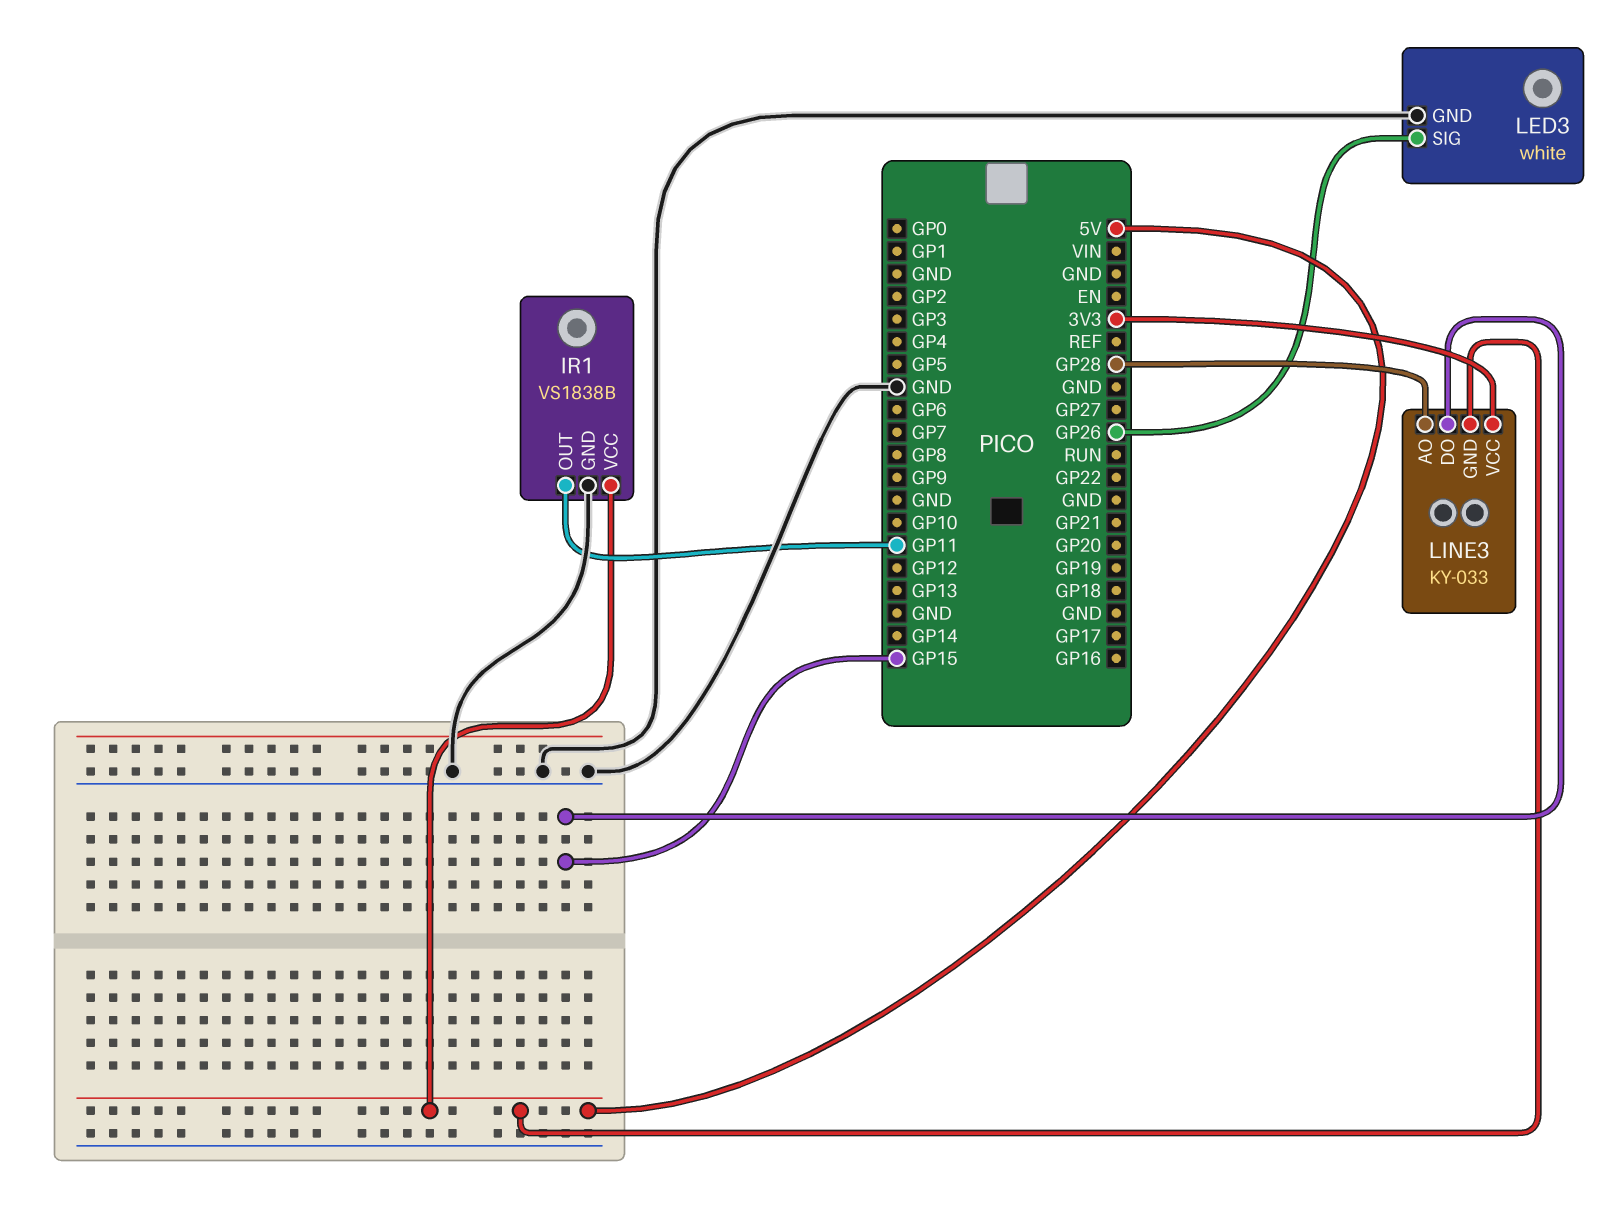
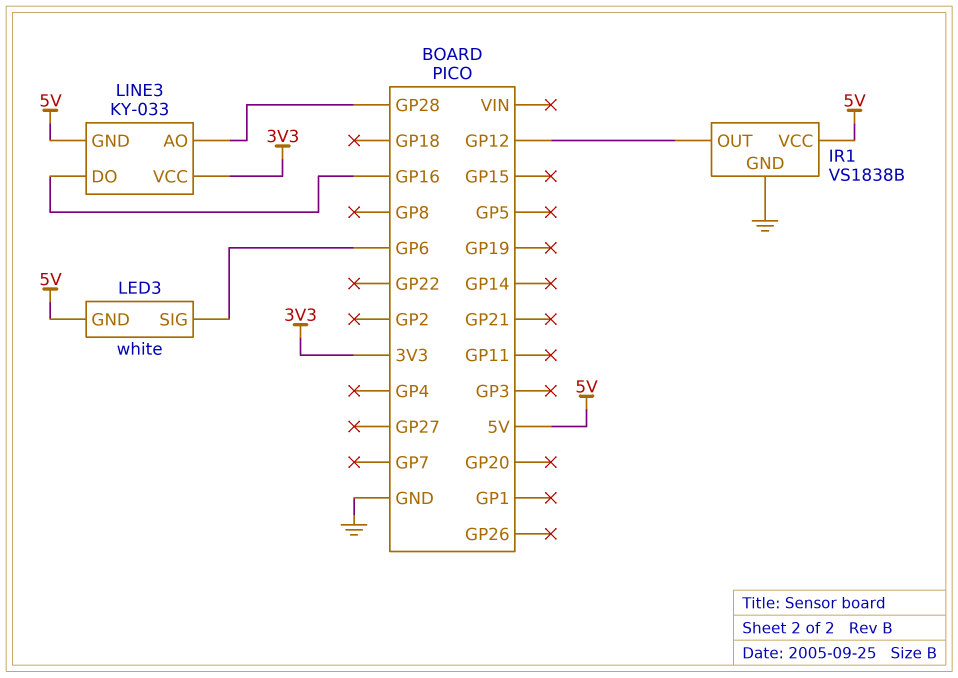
IR1 pin OUT: GP11 -> GP12
LED3 pin GND: GND -> 5V
LED3 pin SIG: GP26 -> GP6
LINE3 pin DO: GP15 -> GP16

